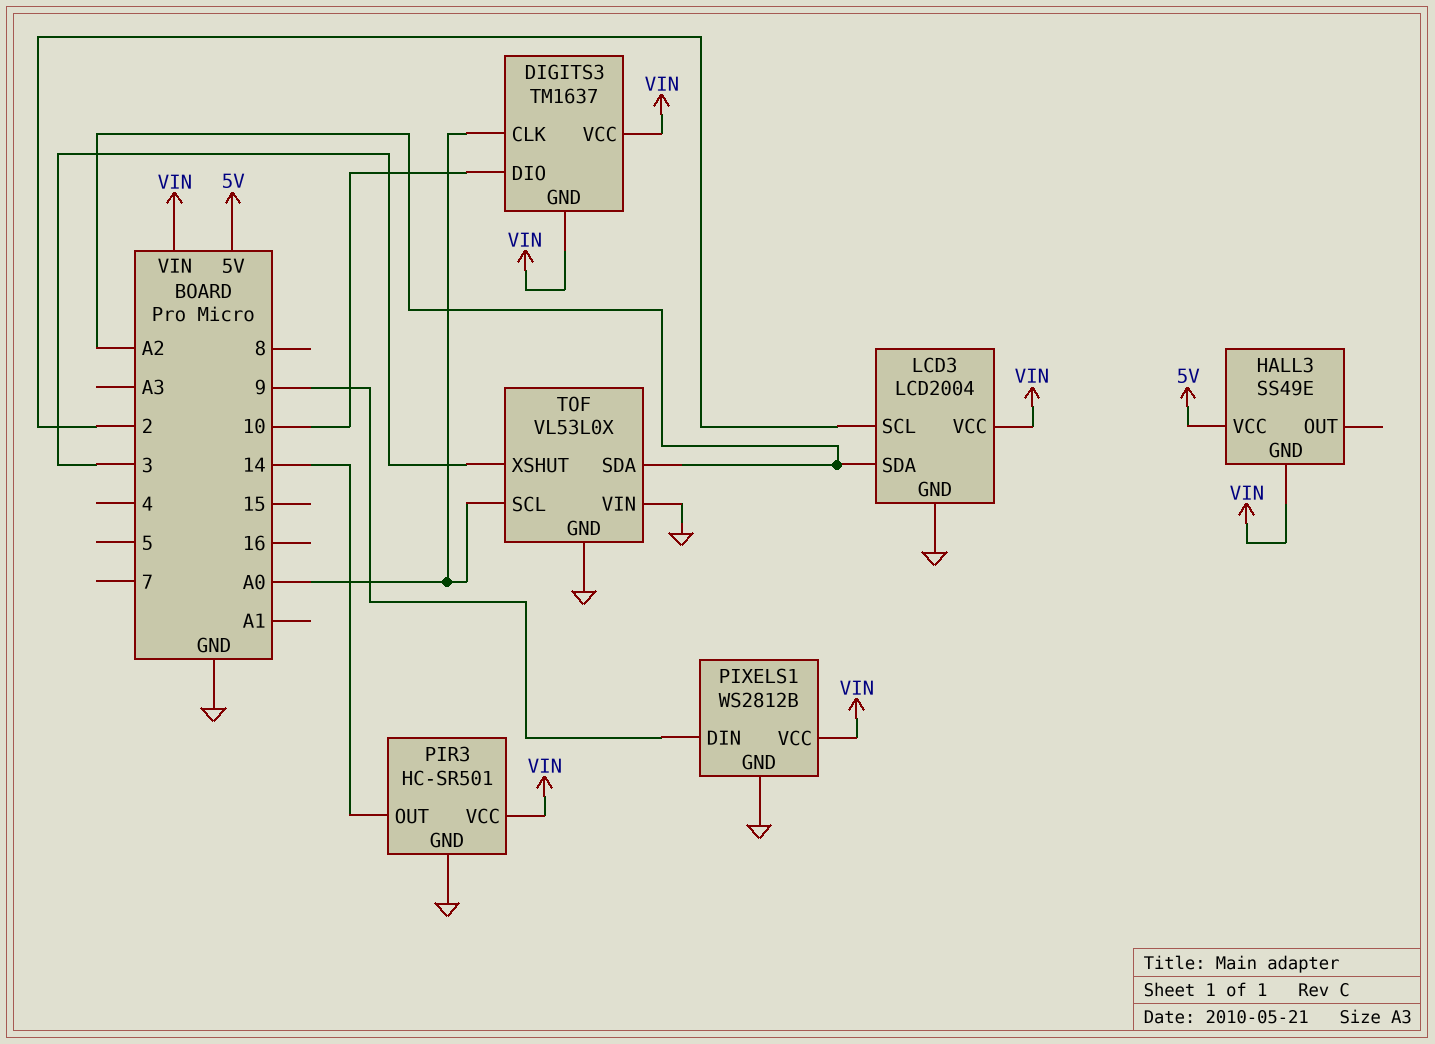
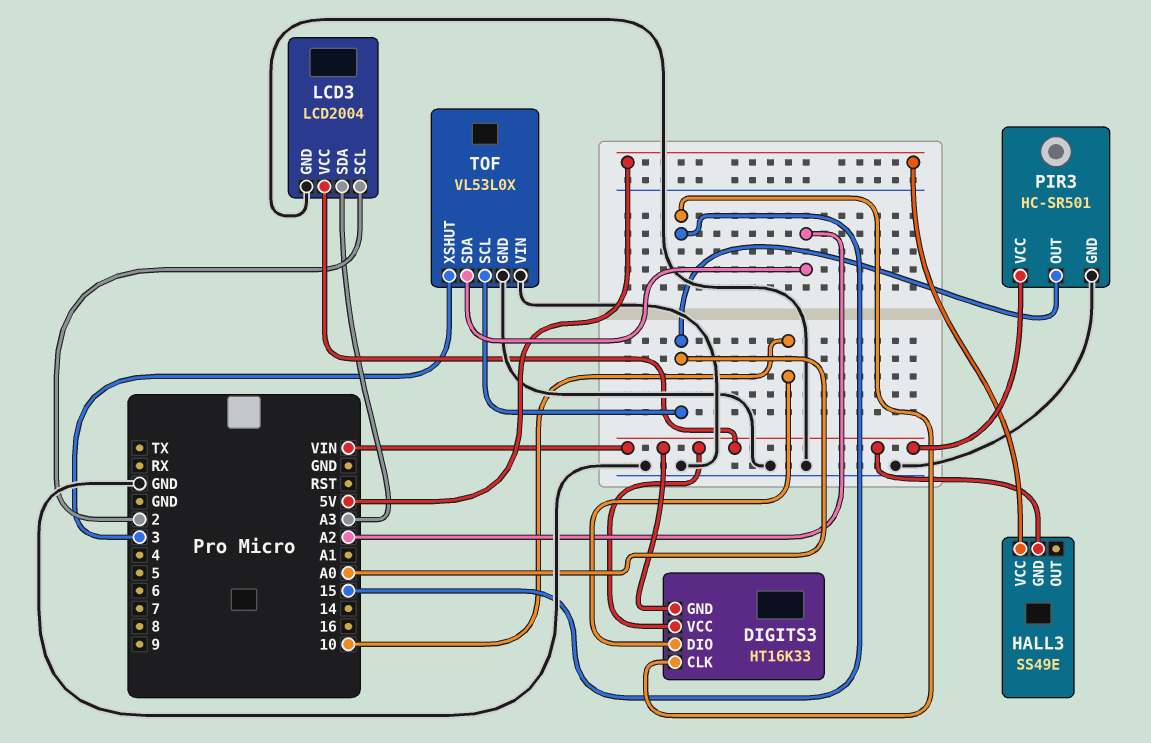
DIGITS3: TM1637 -> HT16K33
DIGITS3 pin CLK: A0 -> 15
LCD3 pin SDA: A2 -> A3
PIR3 pin OUT: 14 -> A0
PIXELS1: WS2812B -> none
PIXELS1 pin DIN: 9 -> none
PIXELS1 pin GND: GND -> none
PIXELS1 pin VCC: VIN -> none

